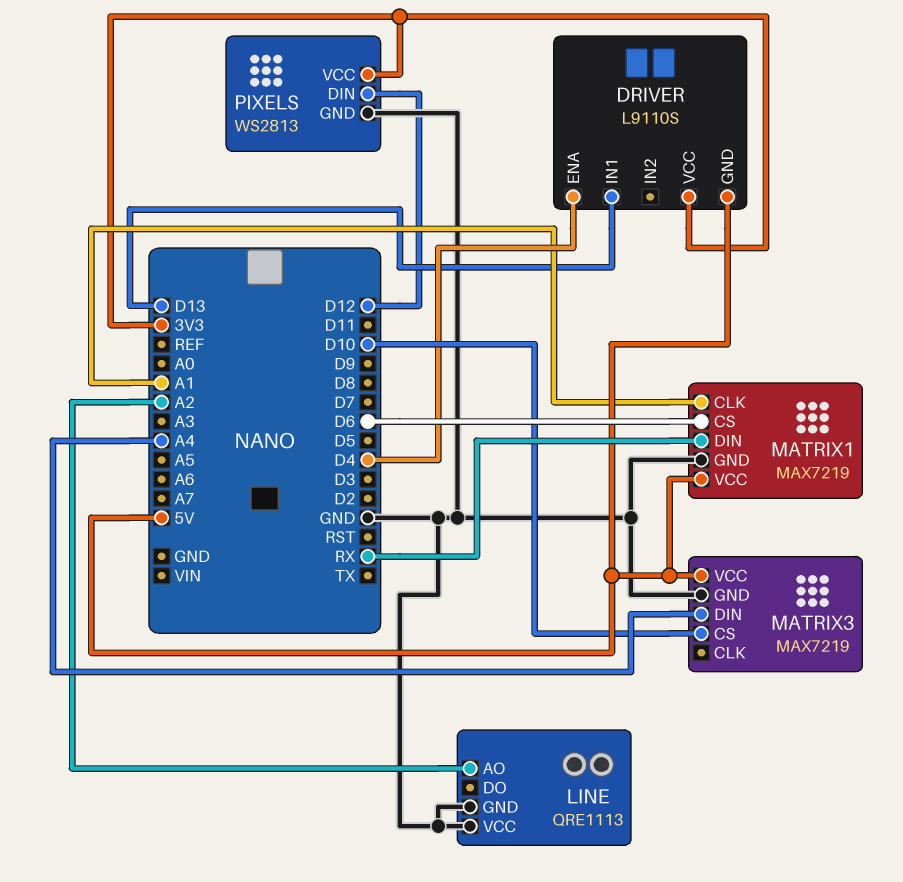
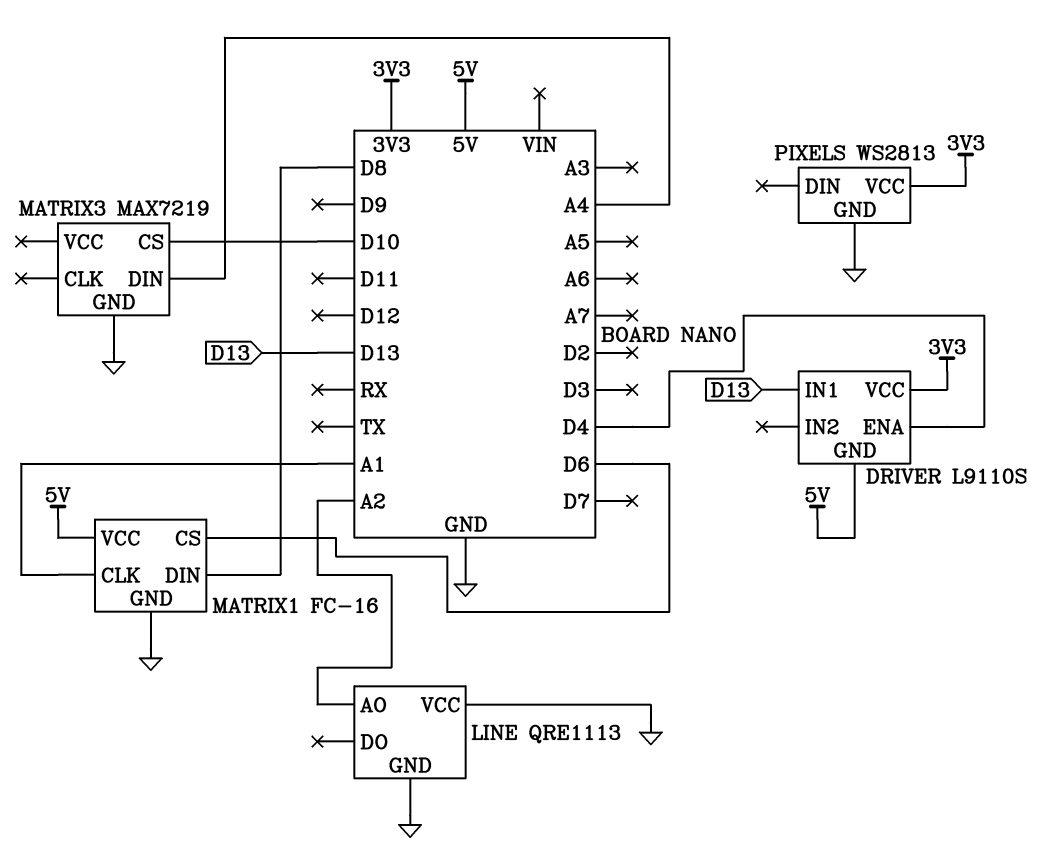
MATRIX1: MAX7219 -> FC-16
MATRIX1 pin DIN: RX -> D8
MATRIX3 pin VCC: 5V -> none
PIXELS pin DIN: D12 -> none

